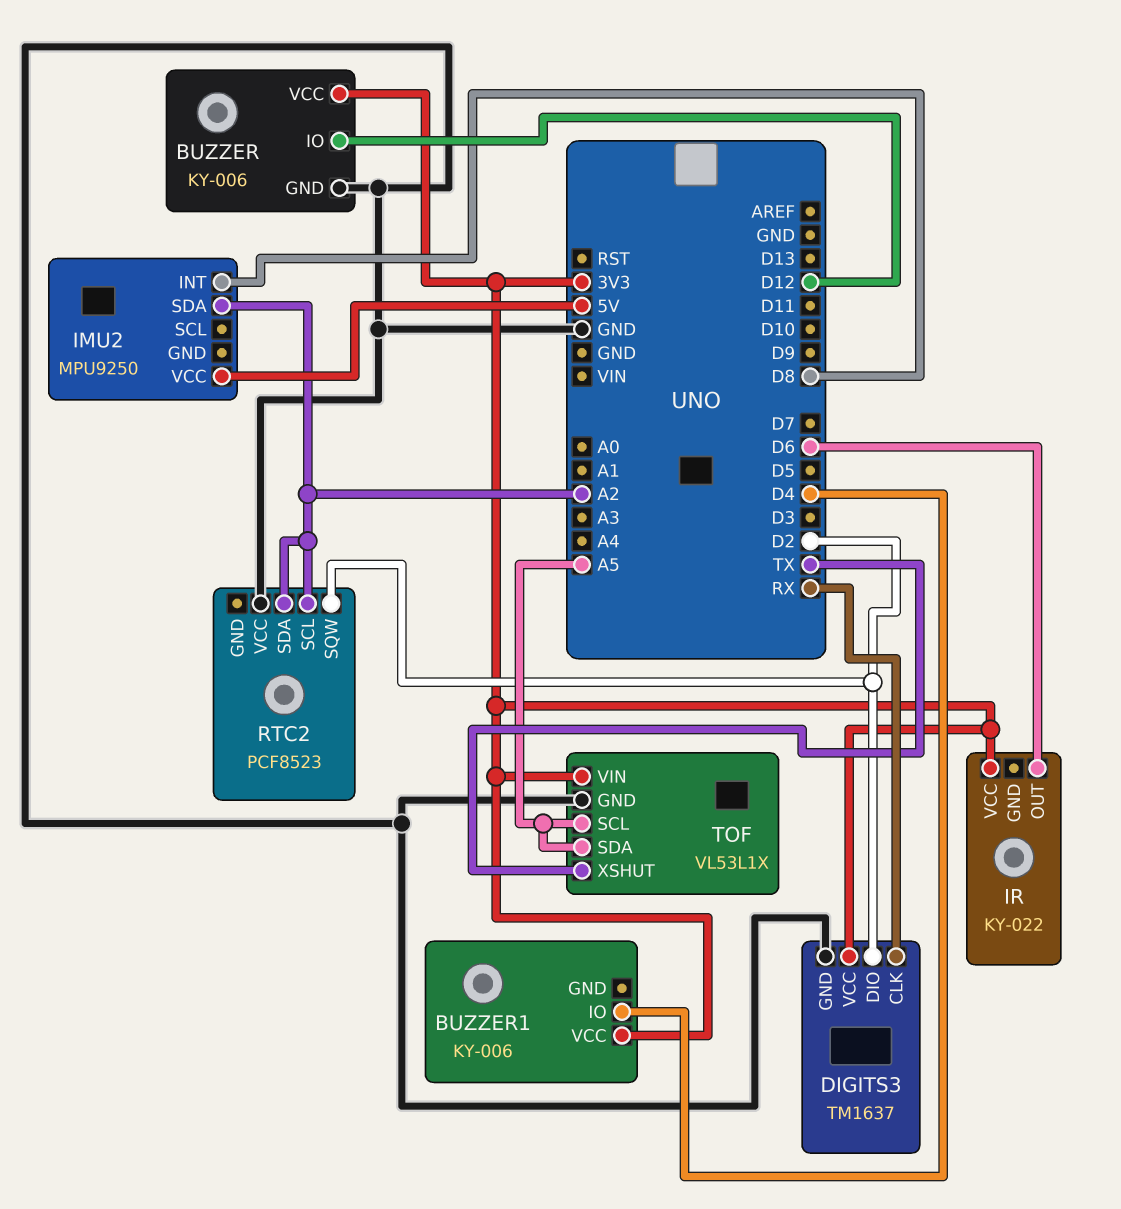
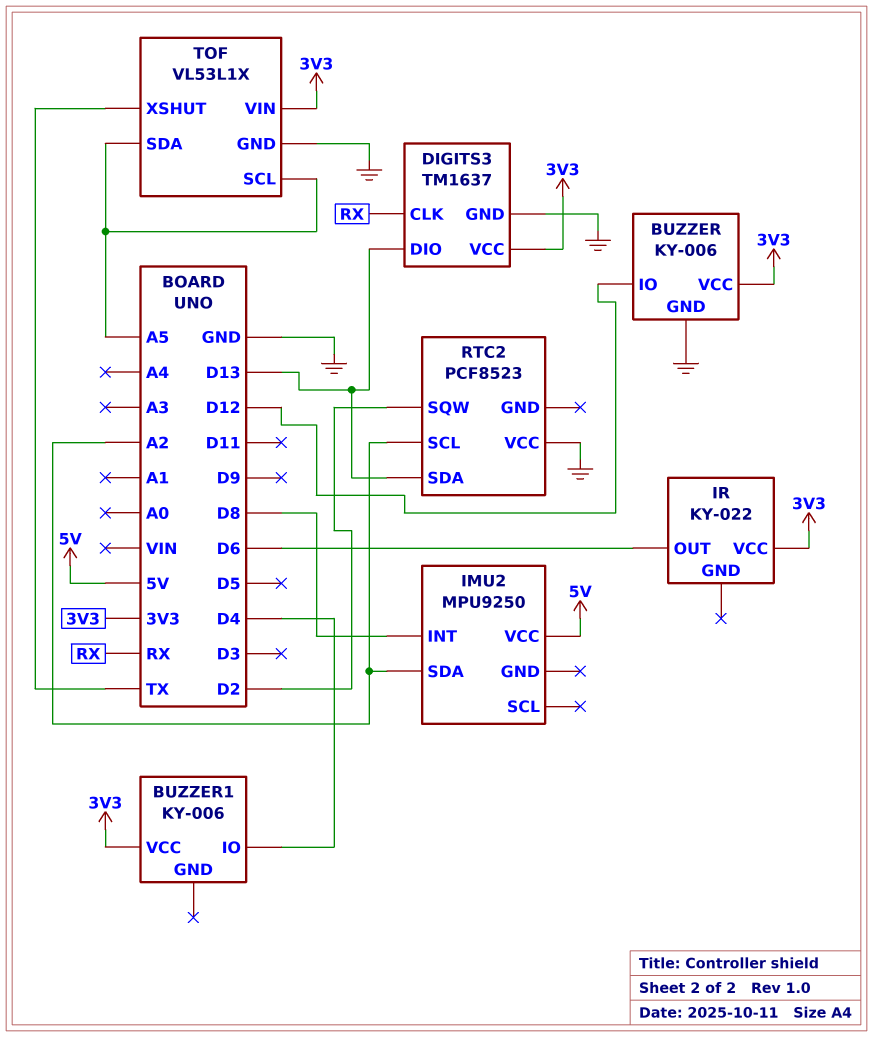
DIGITS3 pin DIO: D2 -> D13
RTC2 pin SDA: A2 -> D13

